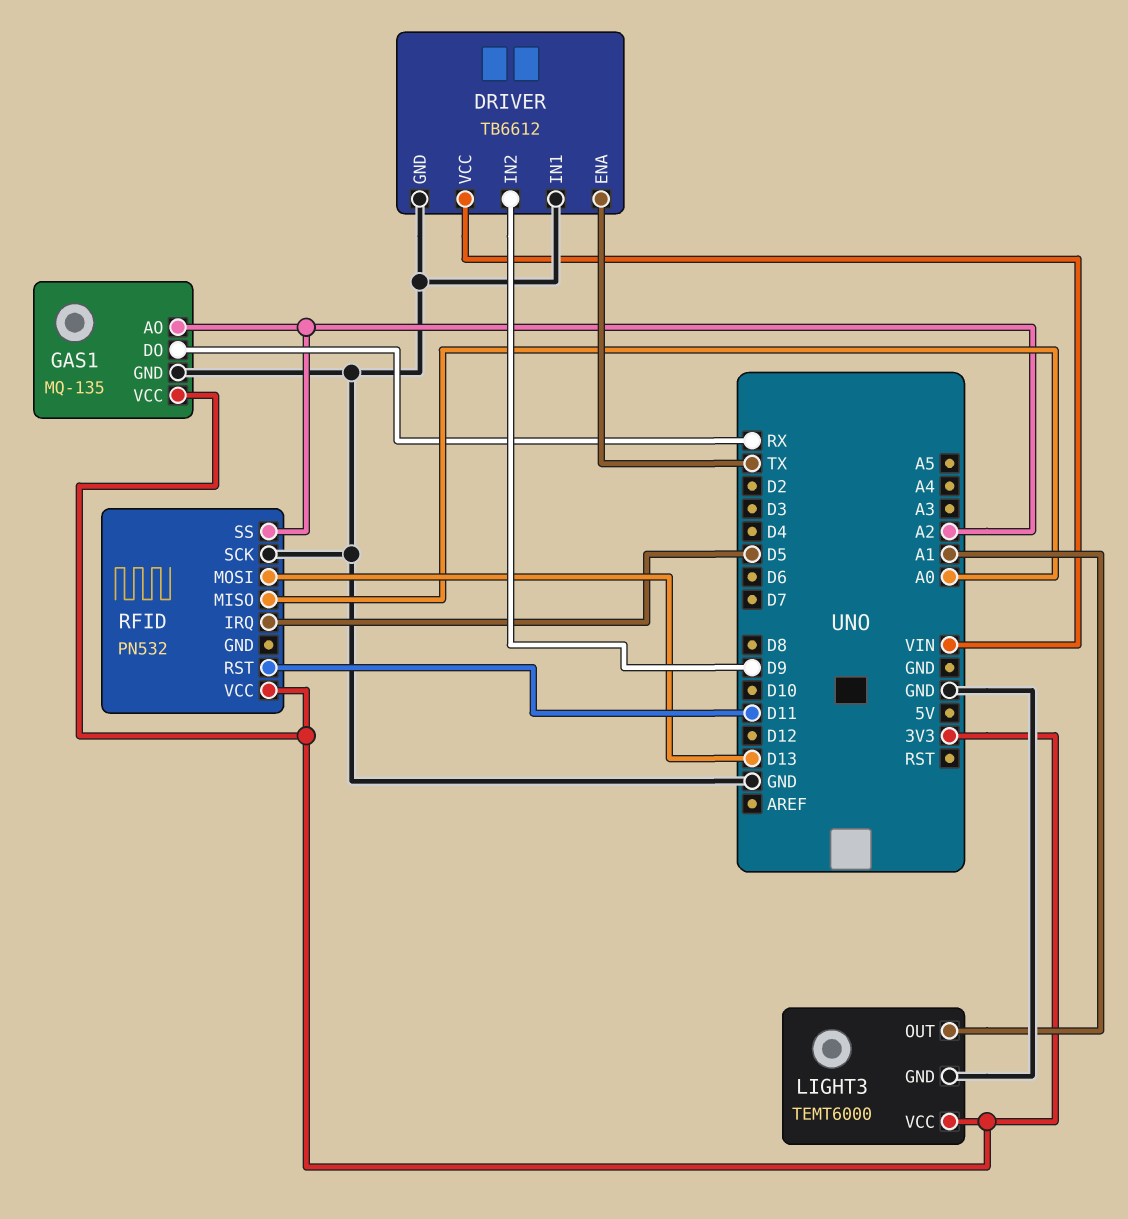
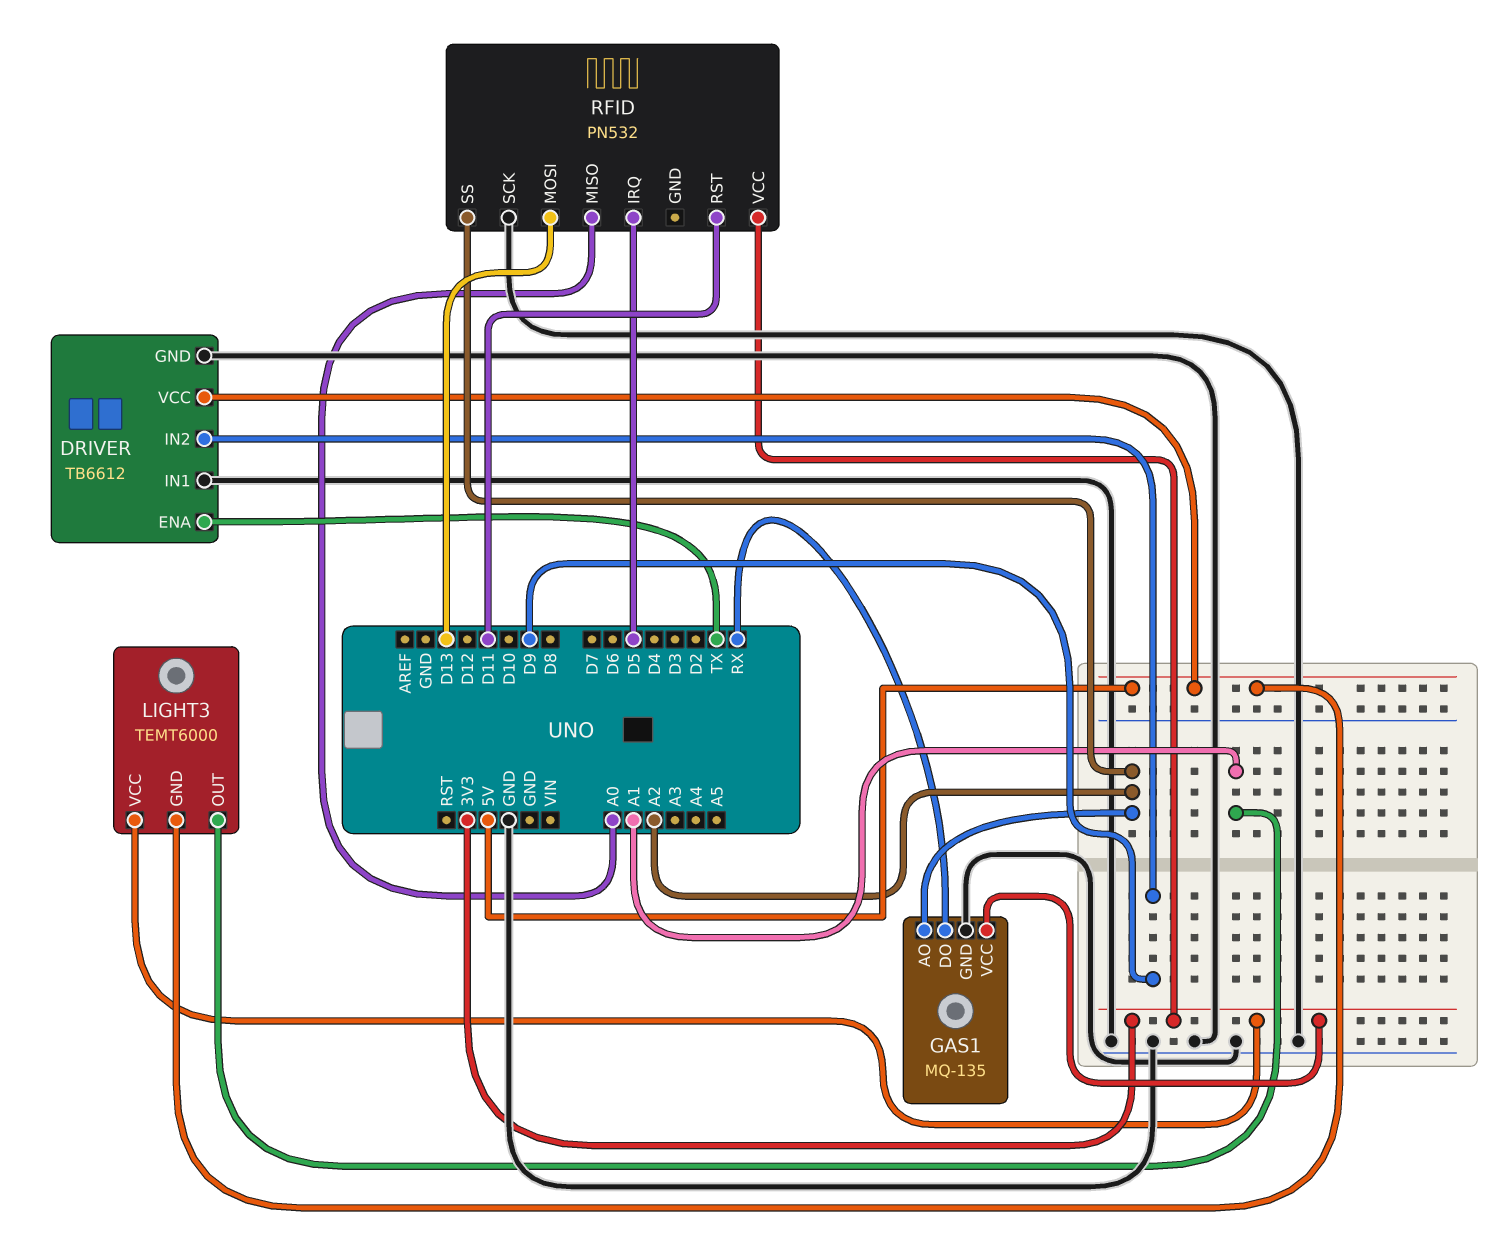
DRIVER pin VCC: VIN -> 5V
LIGHT3 pin GND: GND -> 5V

